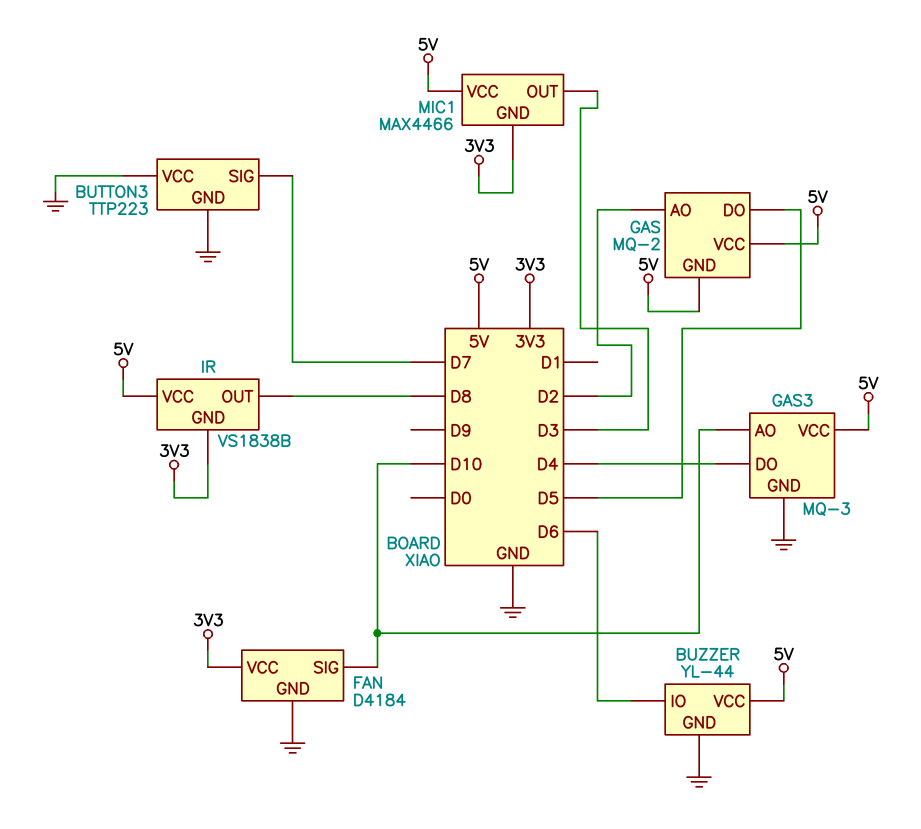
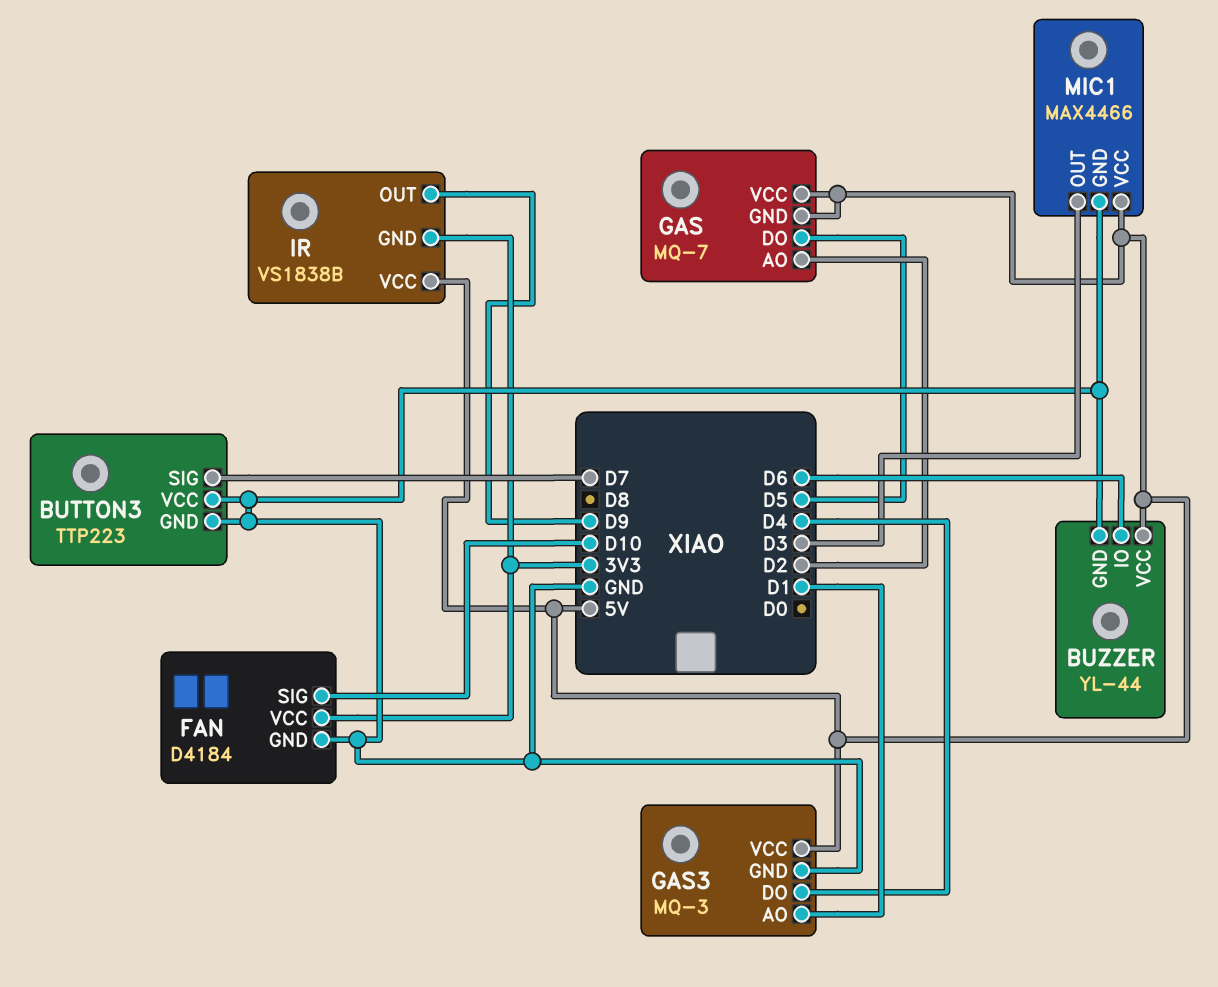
GAS: MQ-2 -> MQ-7
GAS3 pin AO: D10 -> D1
IR pin OUT: D8 -> D9
MIC1 pin GND: 3V3 -> GND

